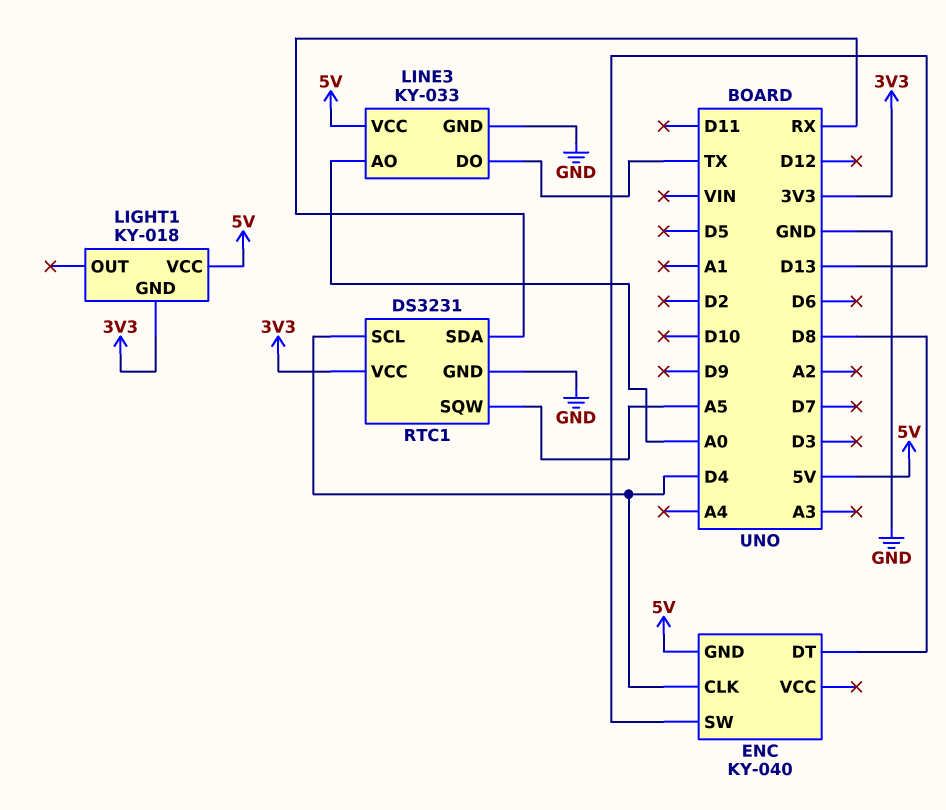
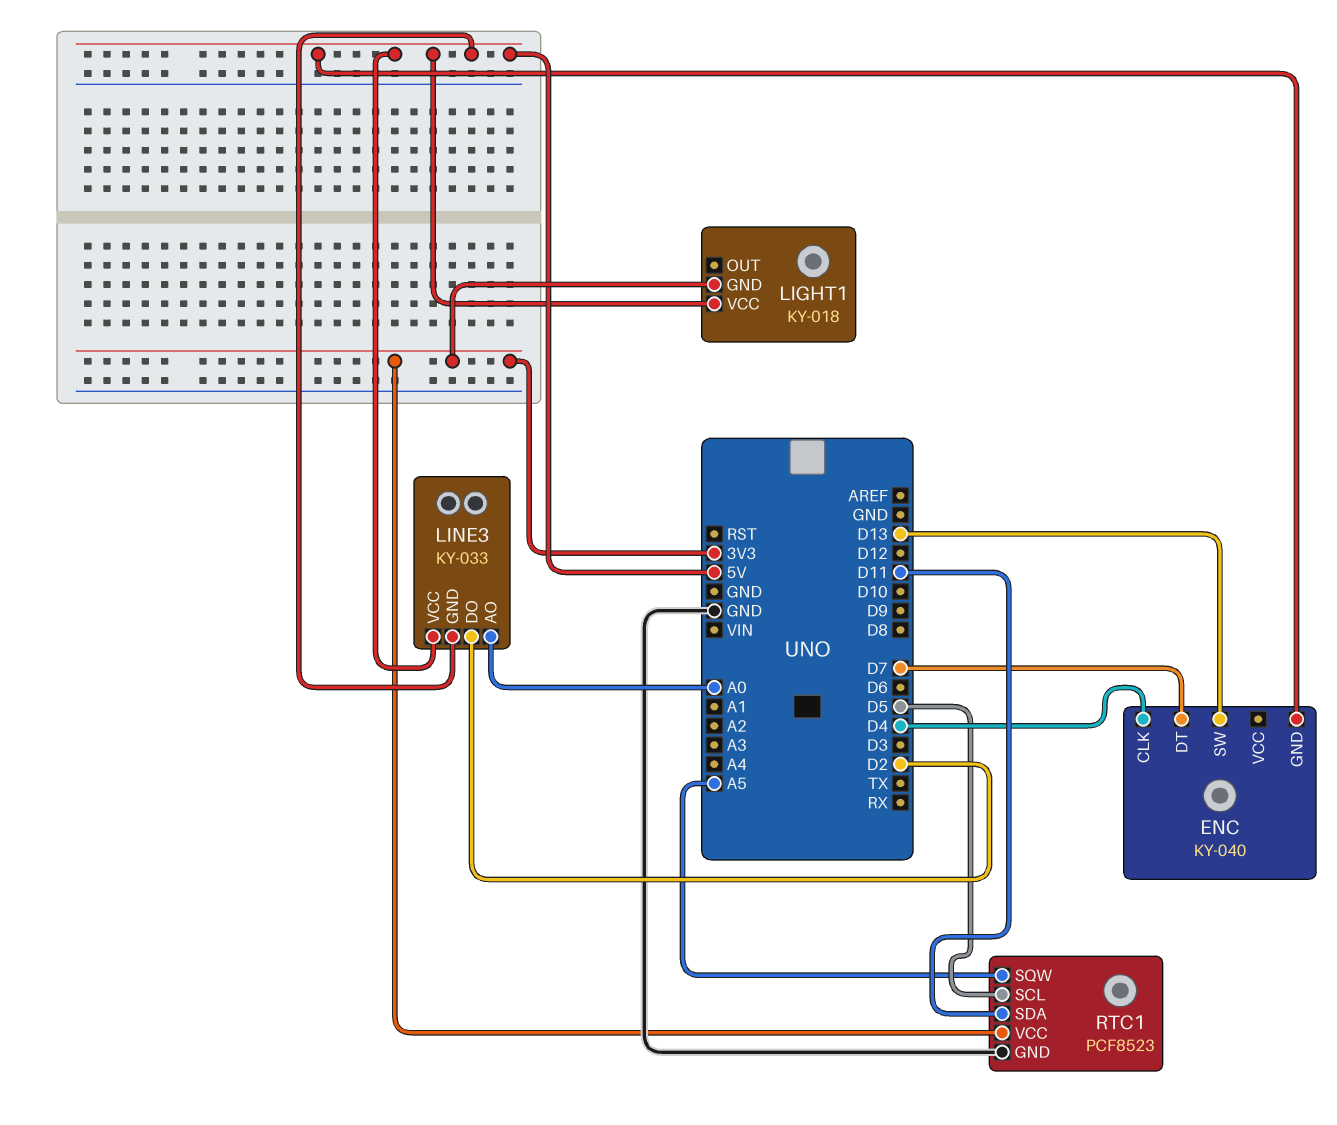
ENC pin DT: D8 -> D7
LINE3 pin DO: TX -> D2
LINE3 pin GND: GND -> 5V
RTC1: DS3231 -> PCF8523
RTC1 pin SCL: D4 -> D5
RTC1 pin SDA: RX -> D11

